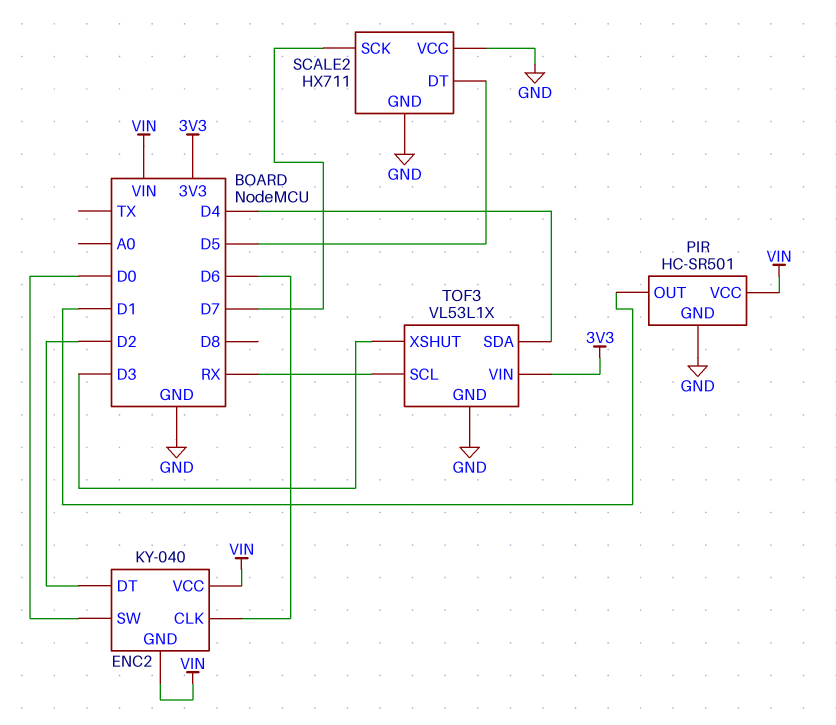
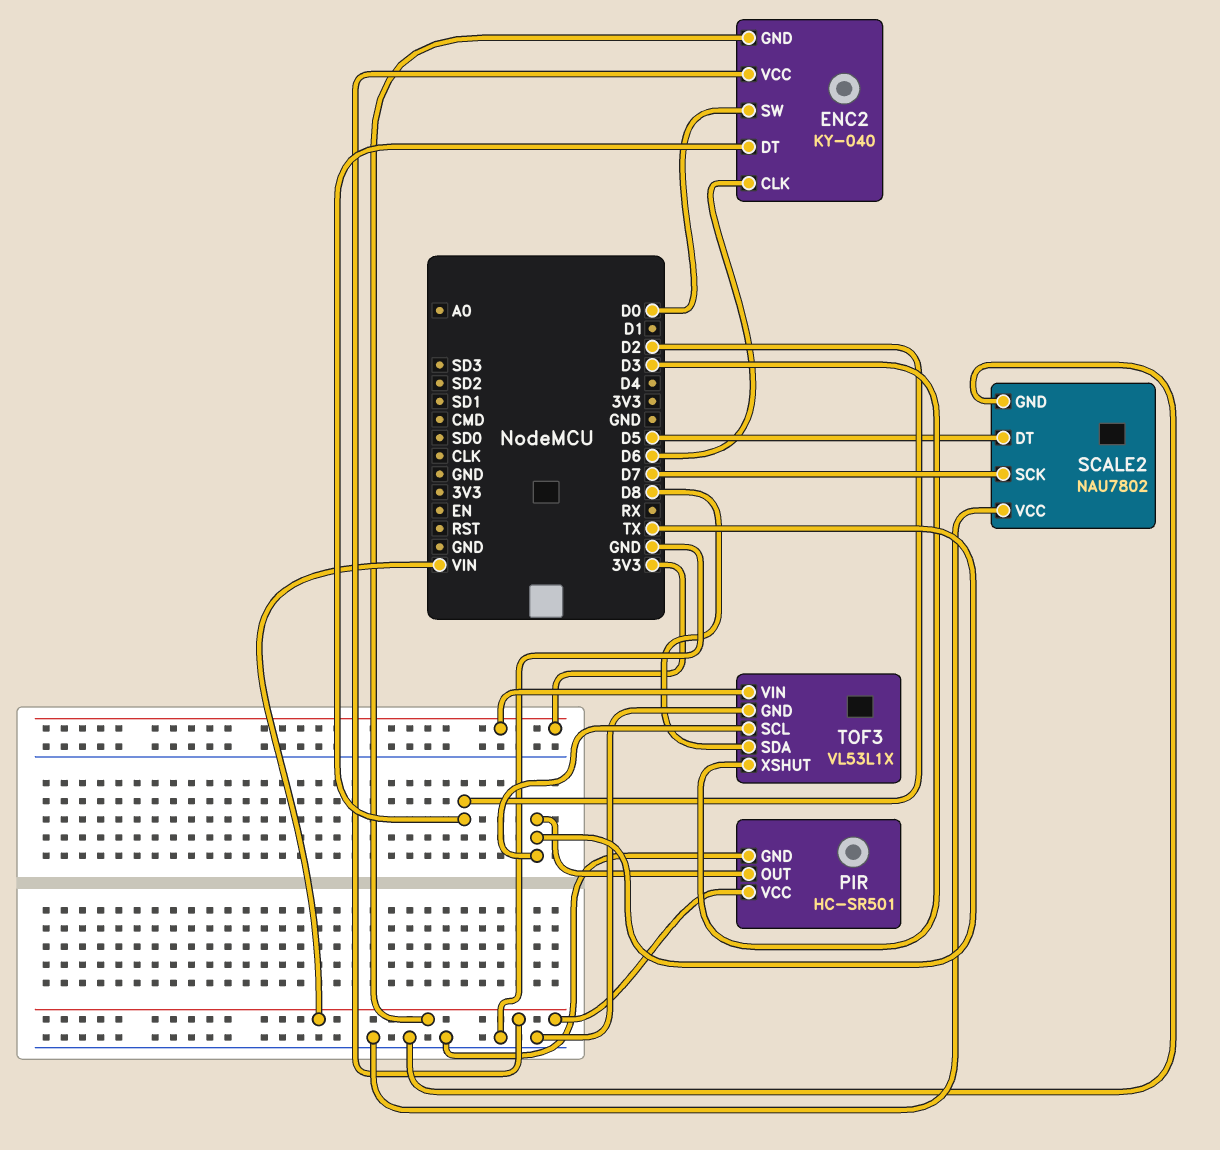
PIR pin OUT: D1 -> TX
SCALE2: HX711 -> NAU7802
TOF3 pin SCL: RX -> TX
TOF3 pin SDA: D4 -> D8

